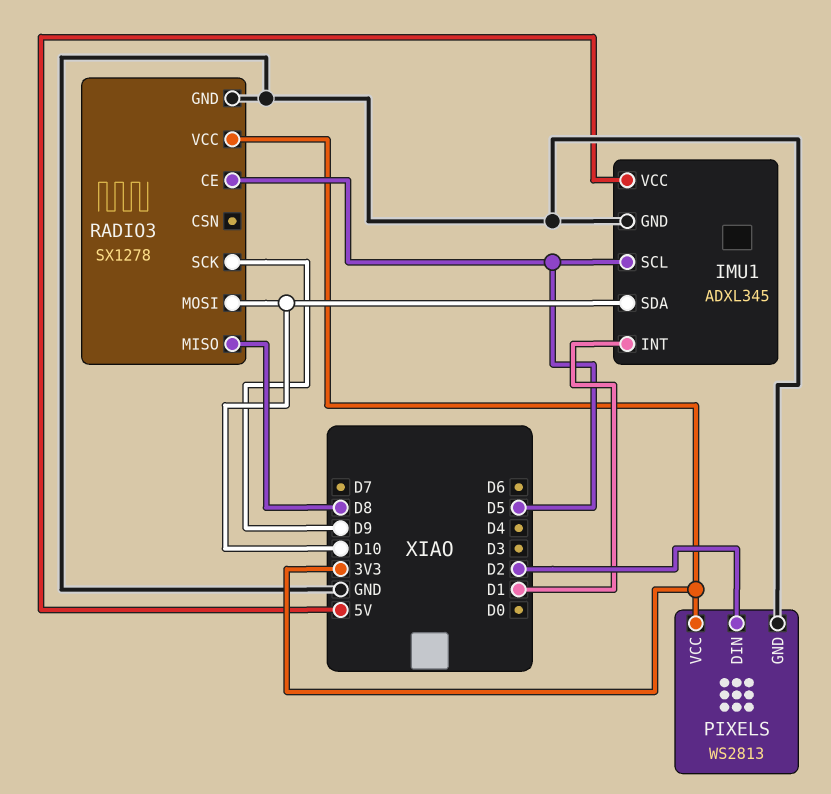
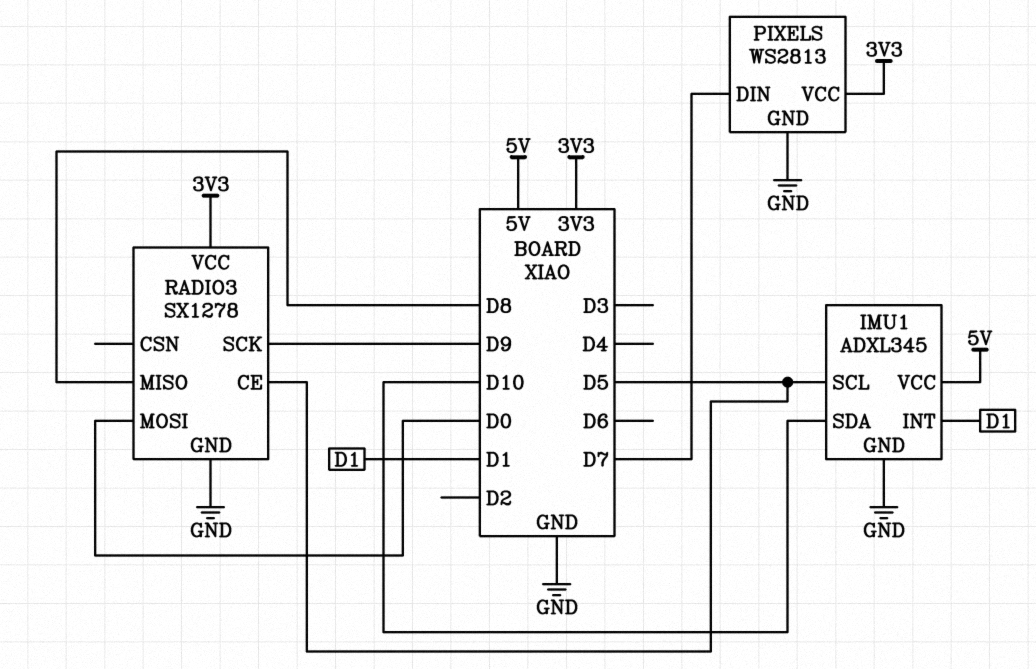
PIXELS pin DIN: D2 -> D7
RADIO3 pin MOSI: D10 -> D0

